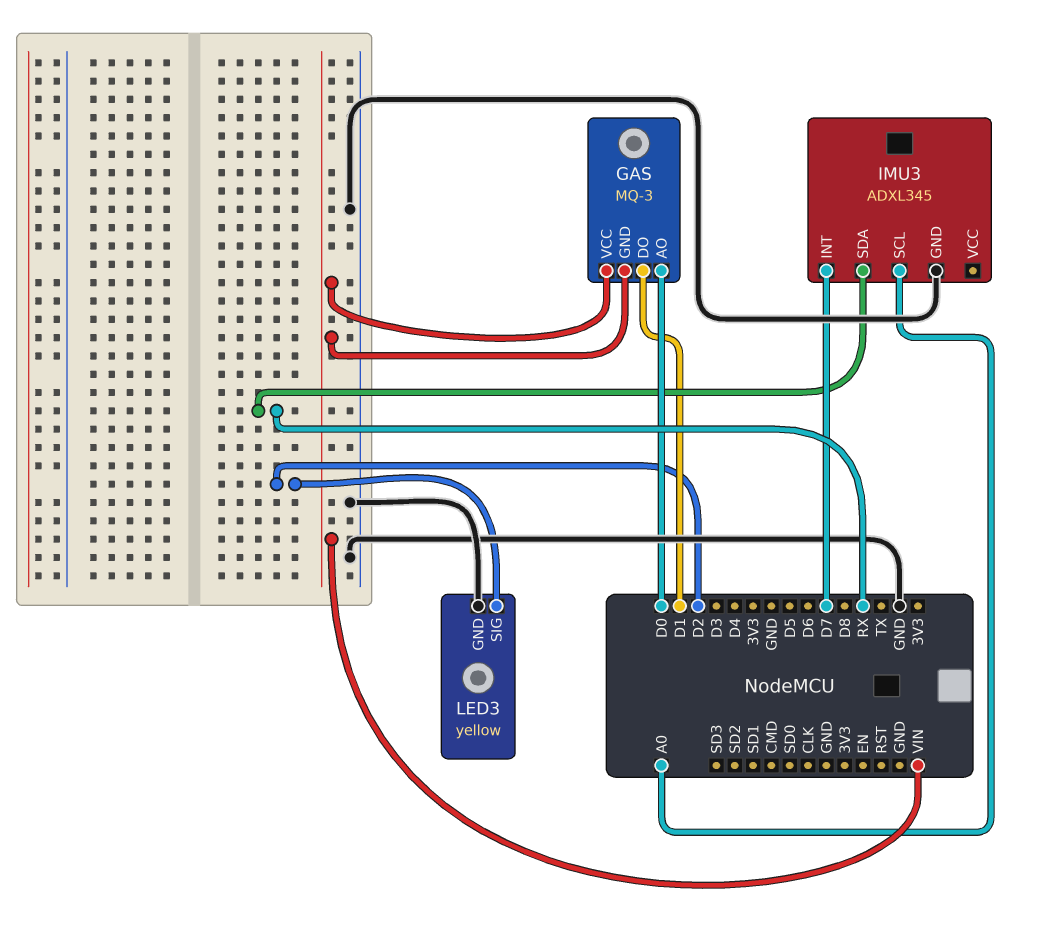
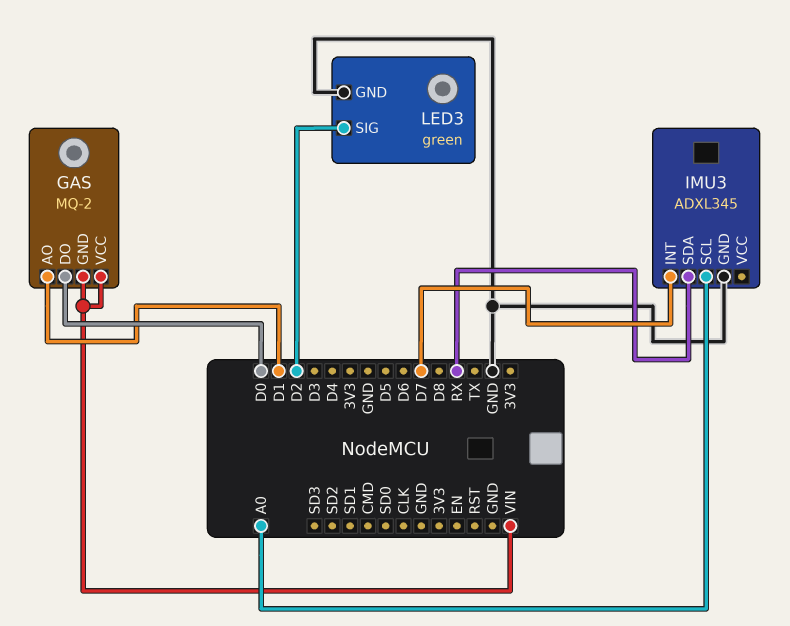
GAS: MQ-3 -> MQ-2
GAS pin AO: D0 -> D1
GAS pin DO: D1 -> D0
LED3: yellow -> green

